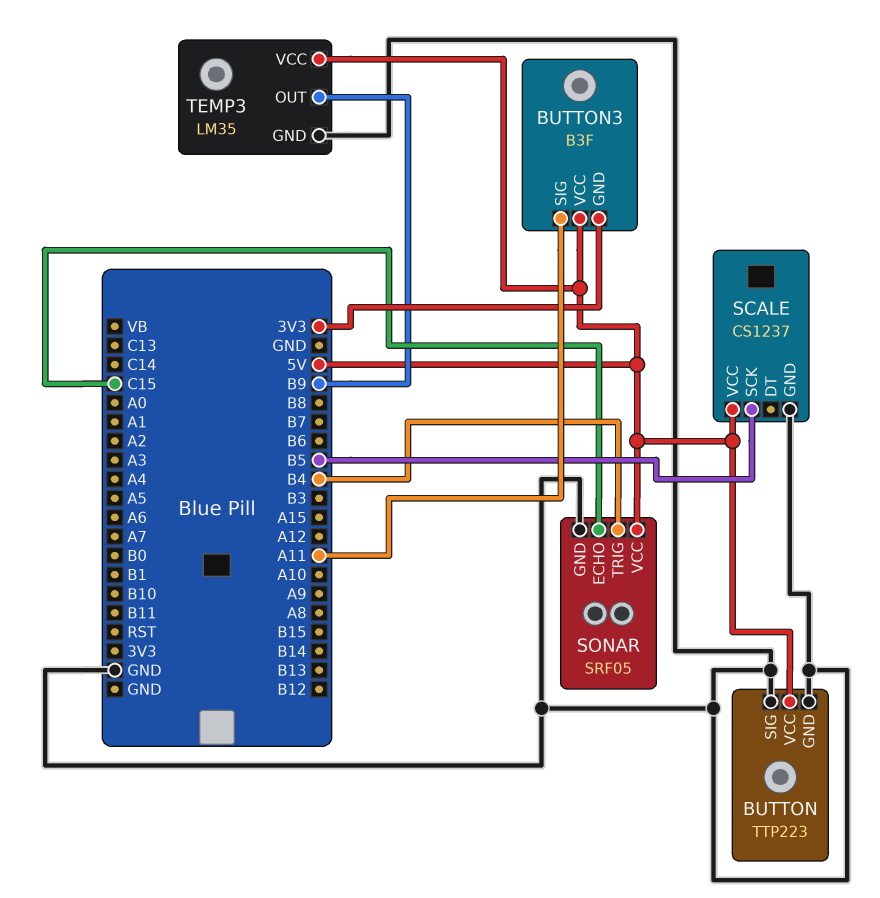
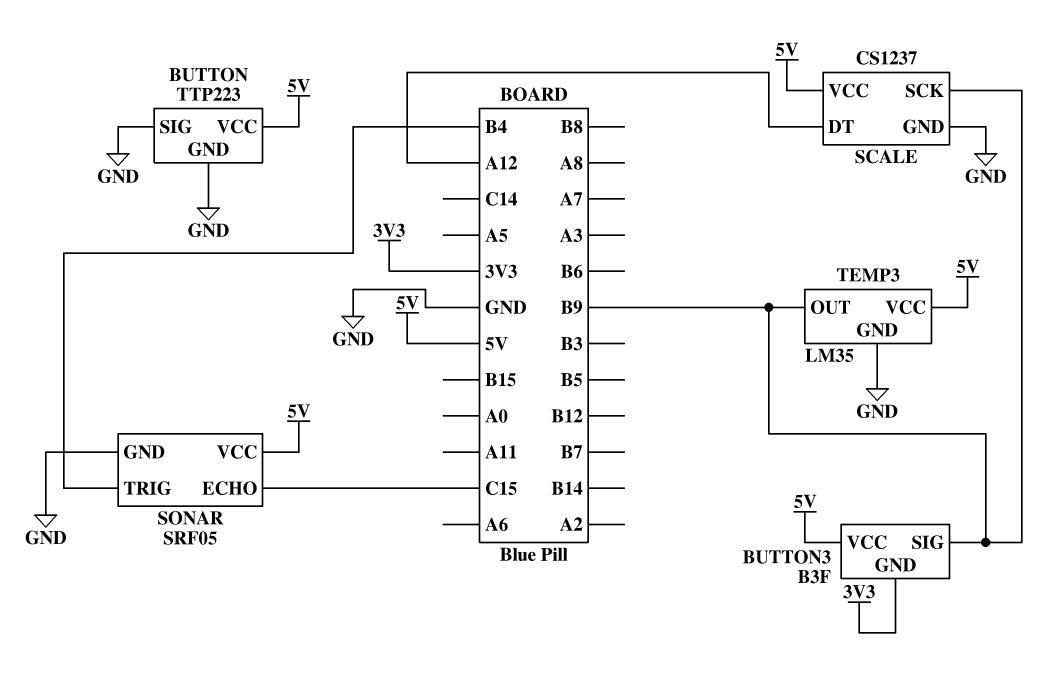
BUTTON3 pin SIG: A11 -> B9
SCALE pin DT: none -> A12
SCALE pin SCK: B5 -> B9

